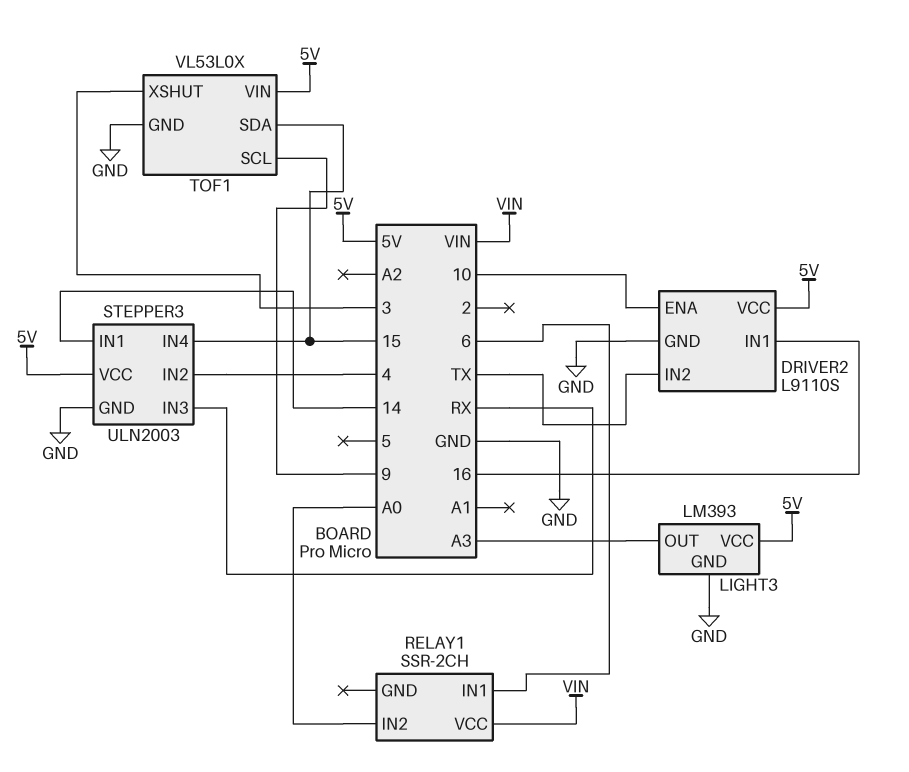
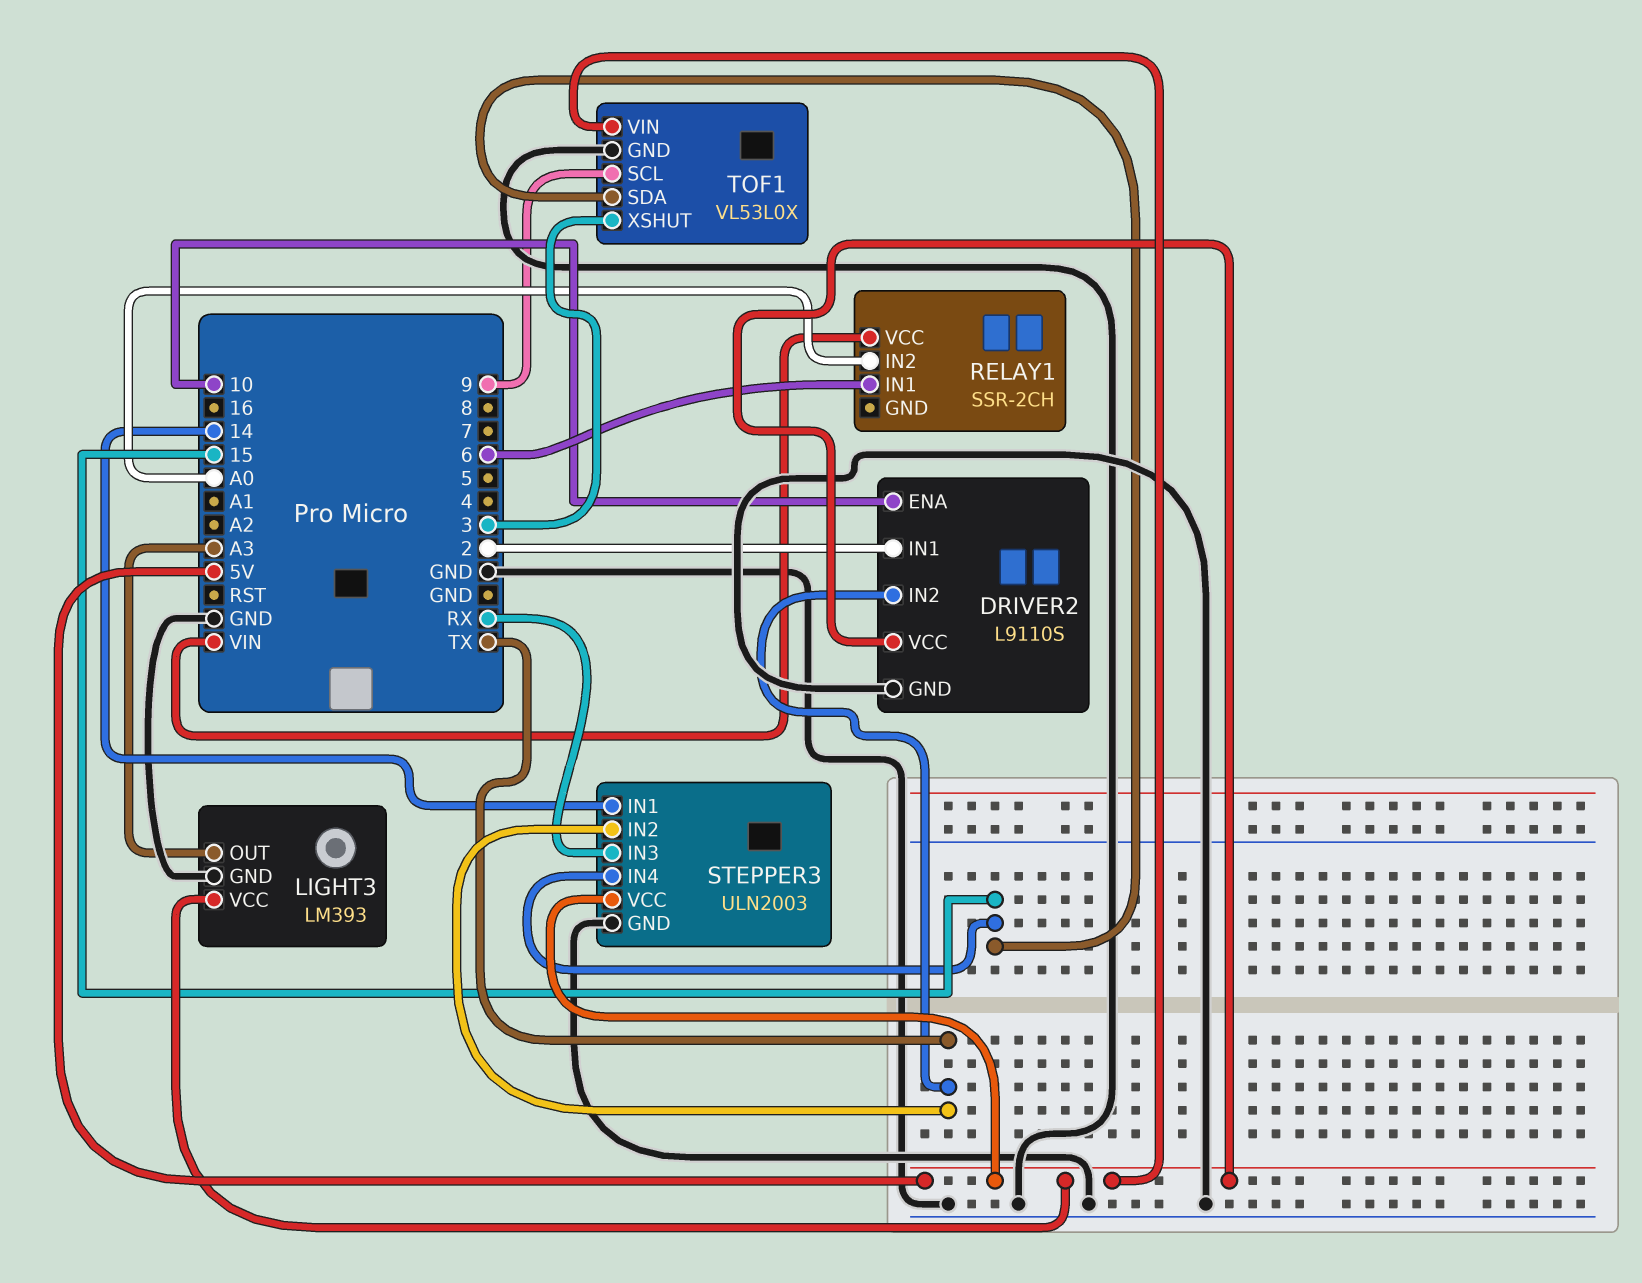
DRIVER2 pin IN1: 16 -> 2
STEPPER3 pin IN2: 4 -> TX

